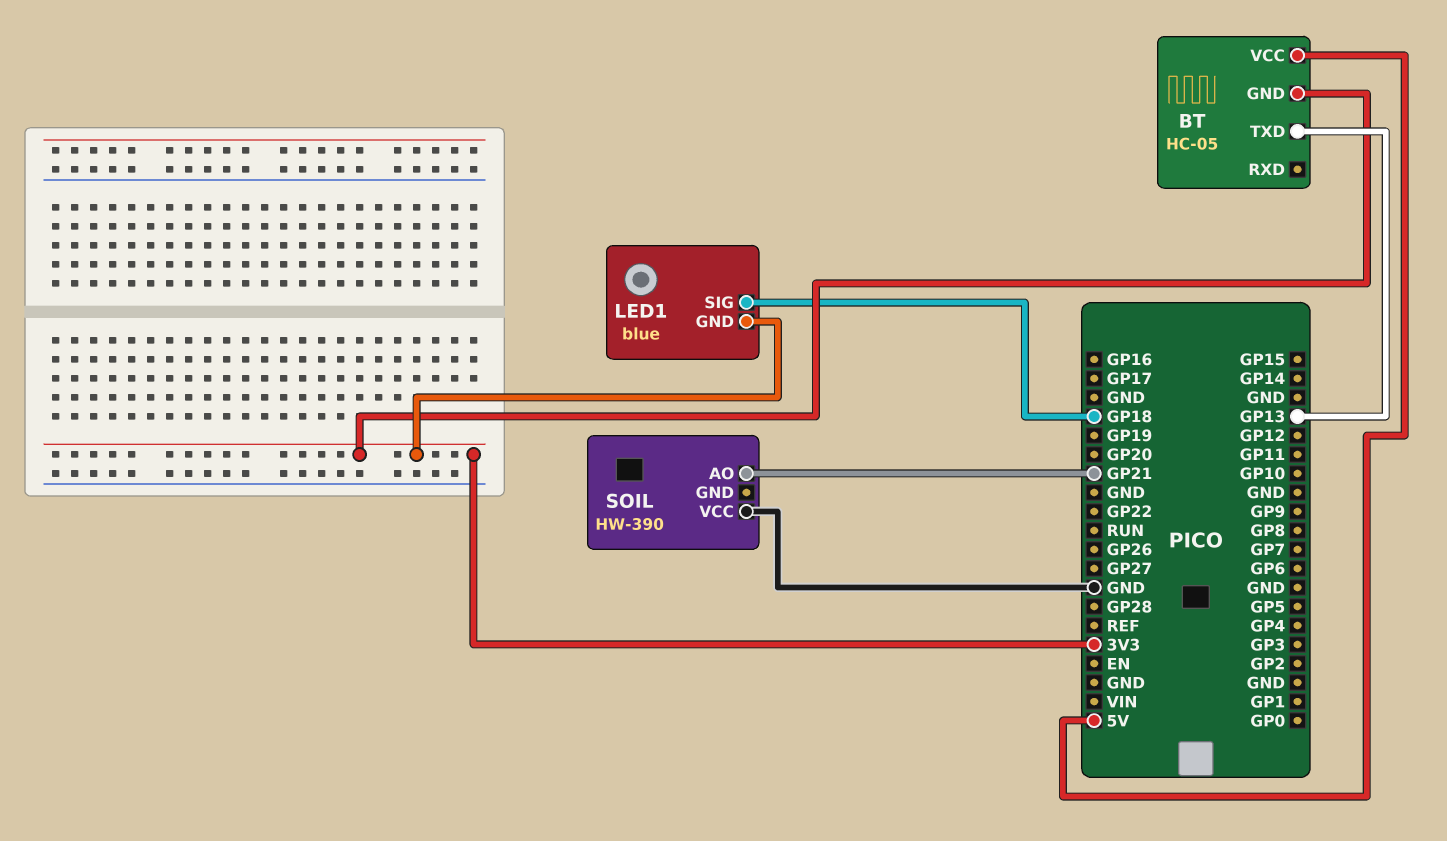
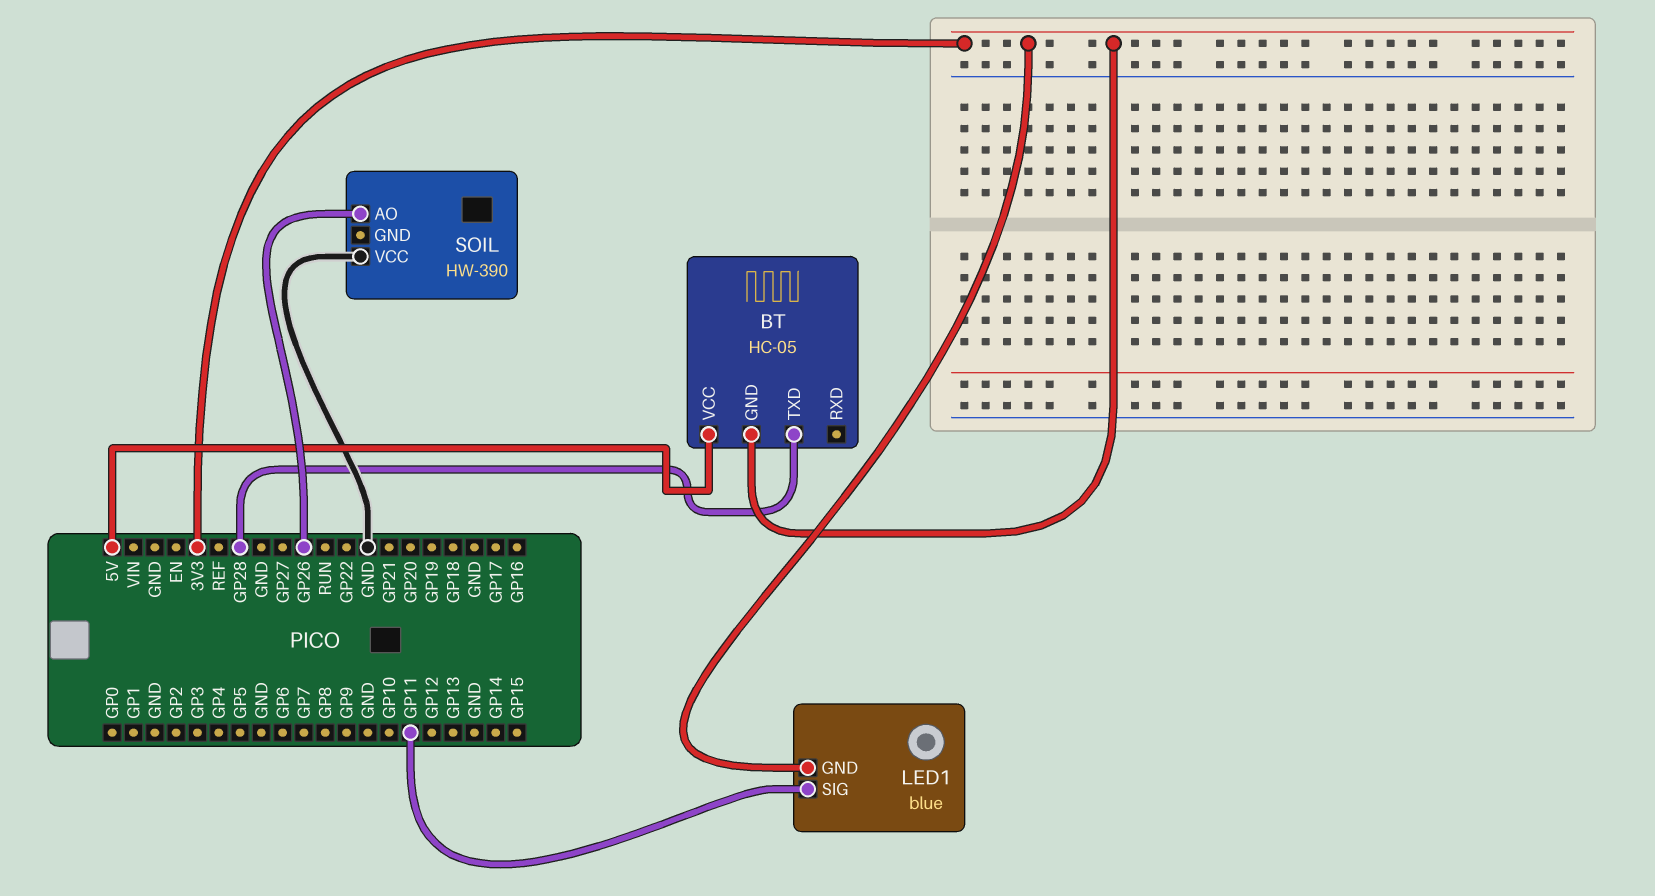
BT pin TXD: GP13 -> GP28
LED1 pin SIG: GP18 -> GP11
SOIL pin AO: GP21 -> GP26

